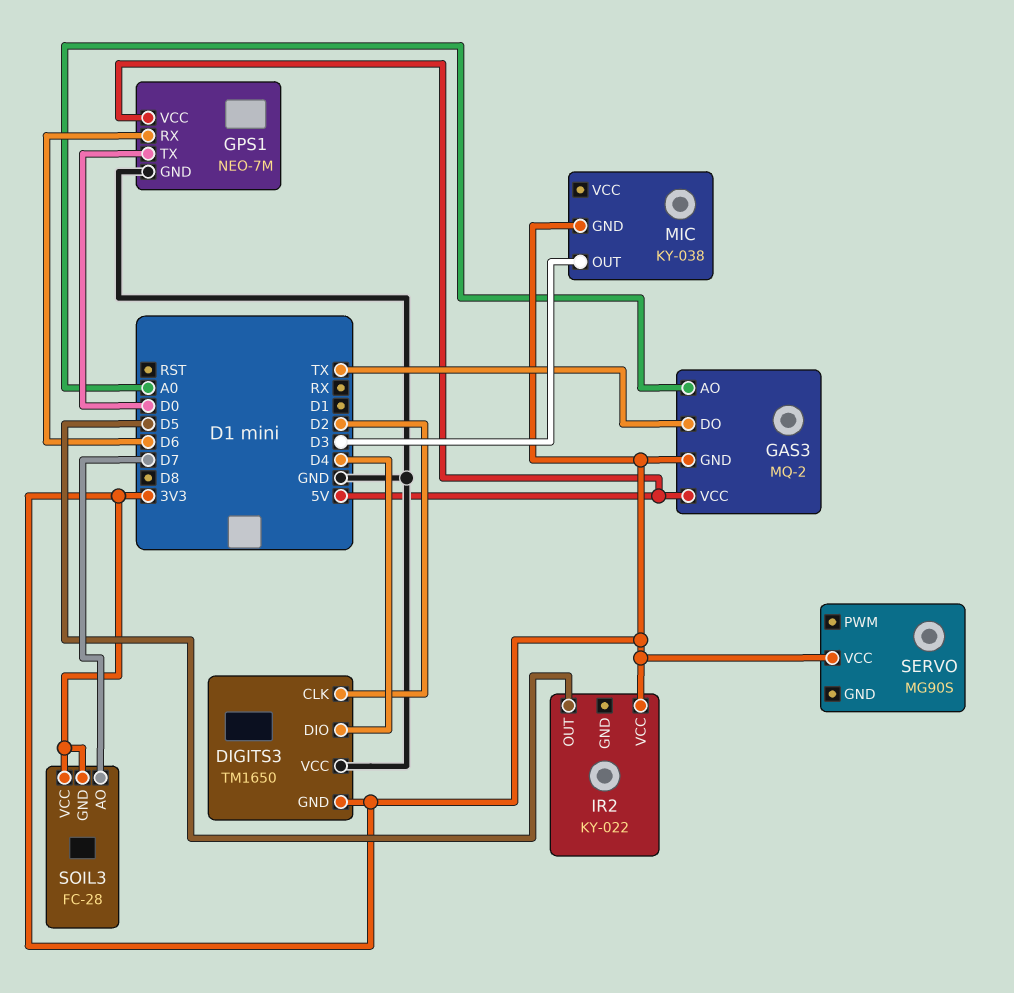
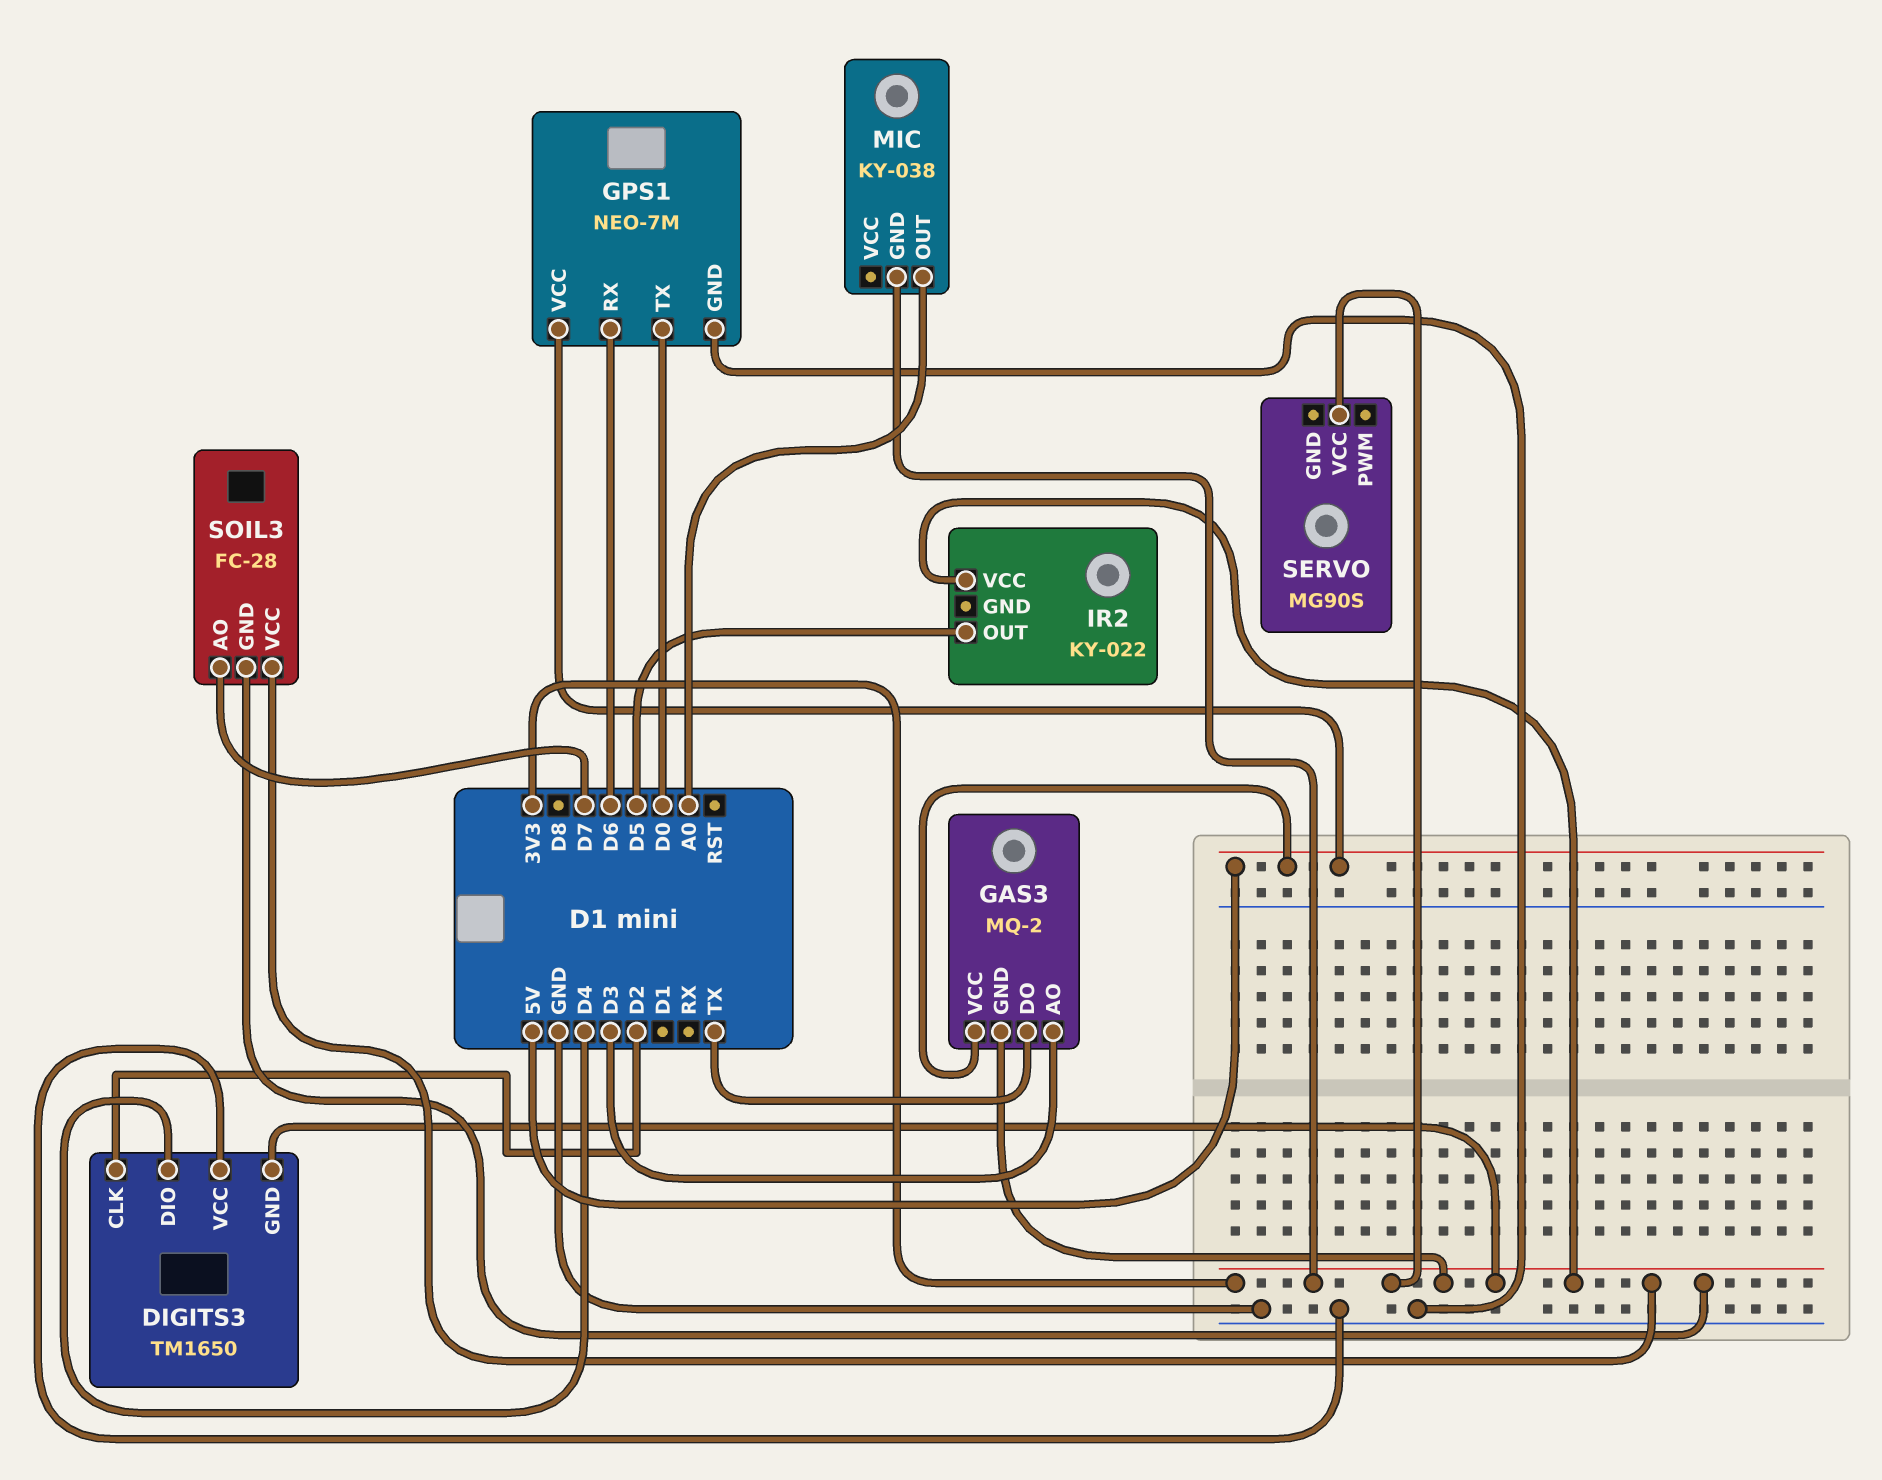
GAS3 pin AO: A0 -> D3
MIC pin OUT: D3 -> A0

